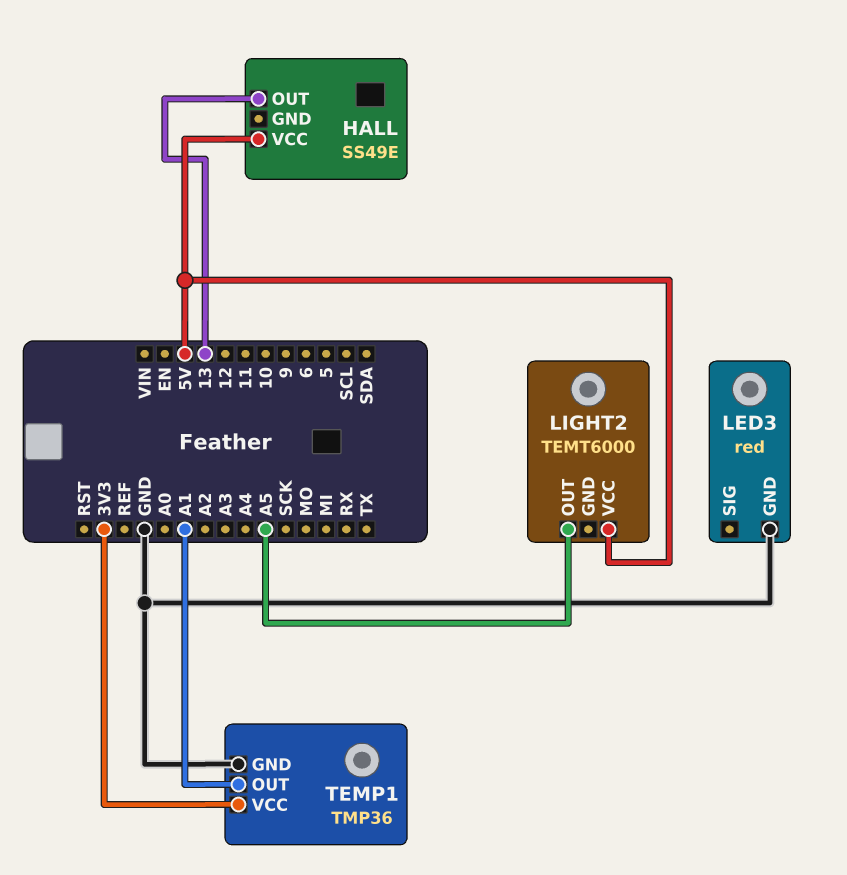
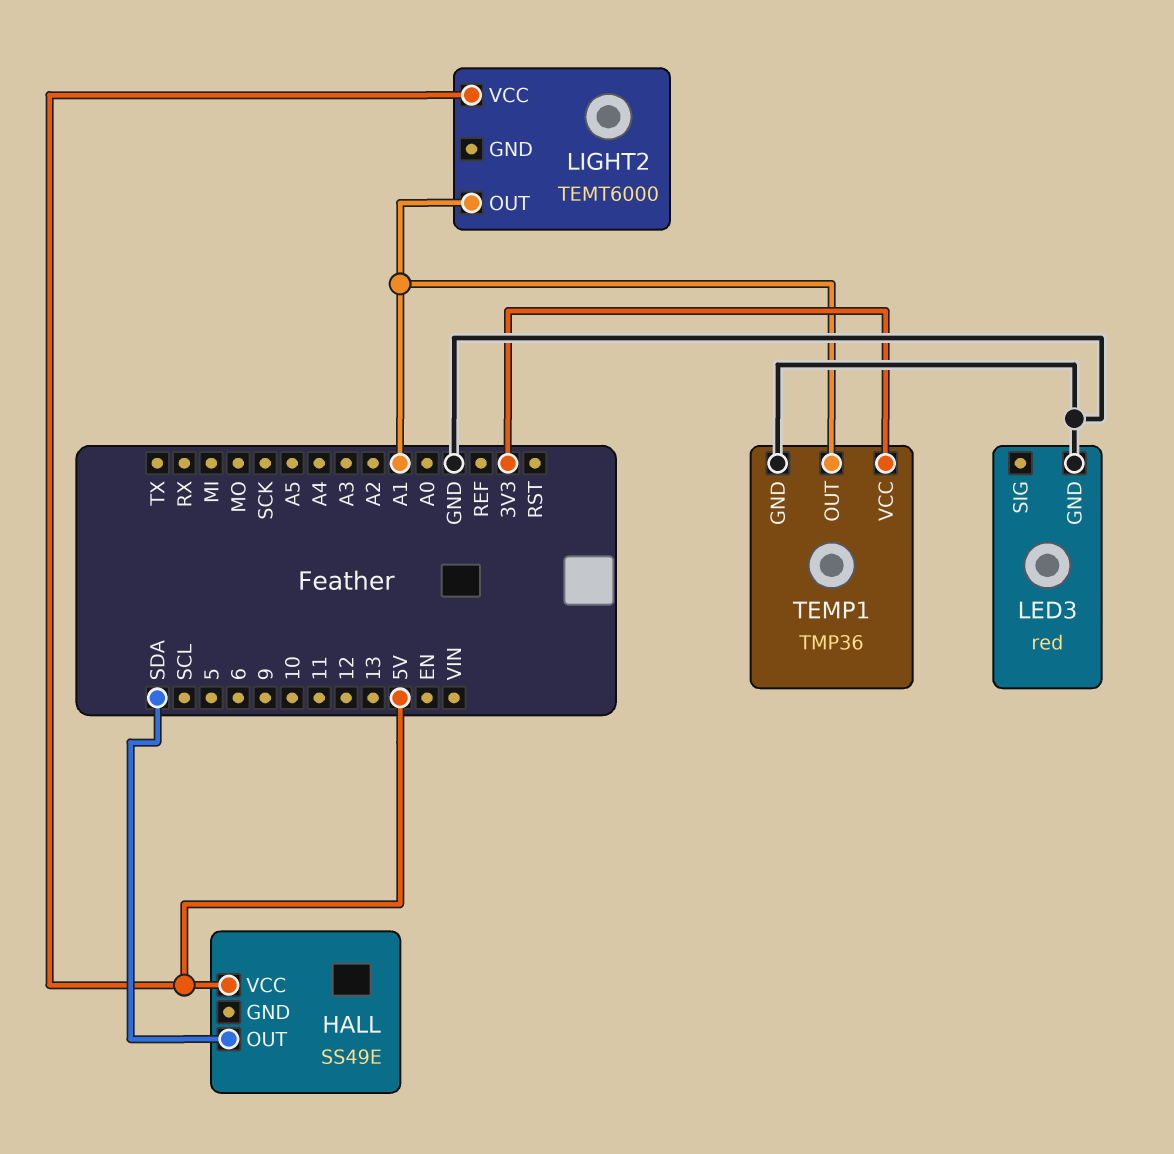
HALL pin OUT: 13 -> SDA
LIGHT2 pin OUT: A5 -> A1

